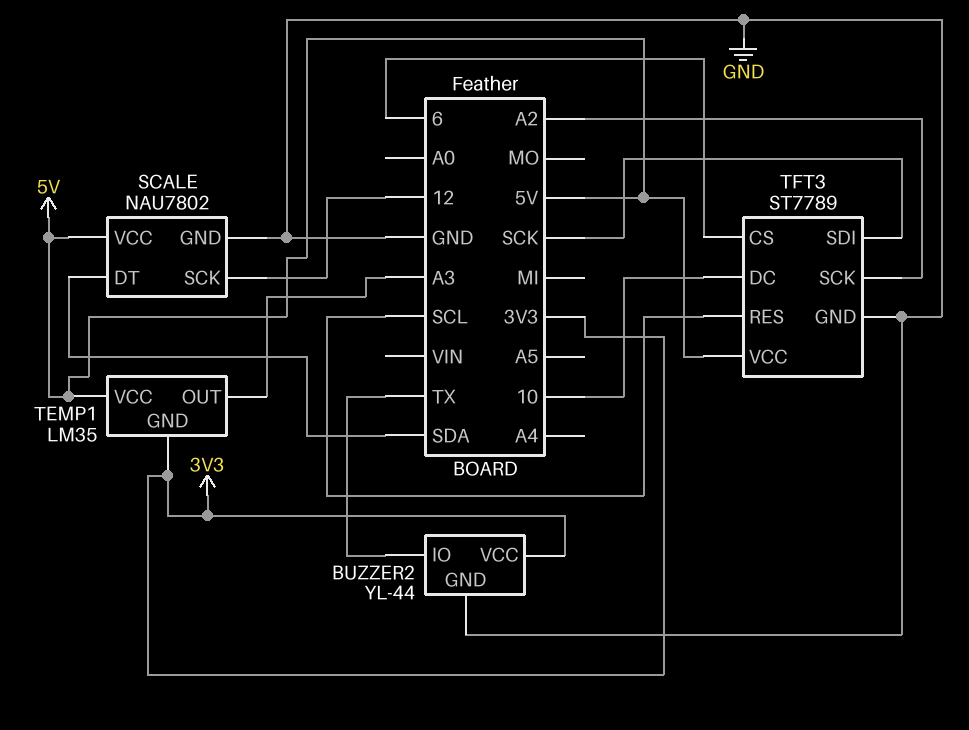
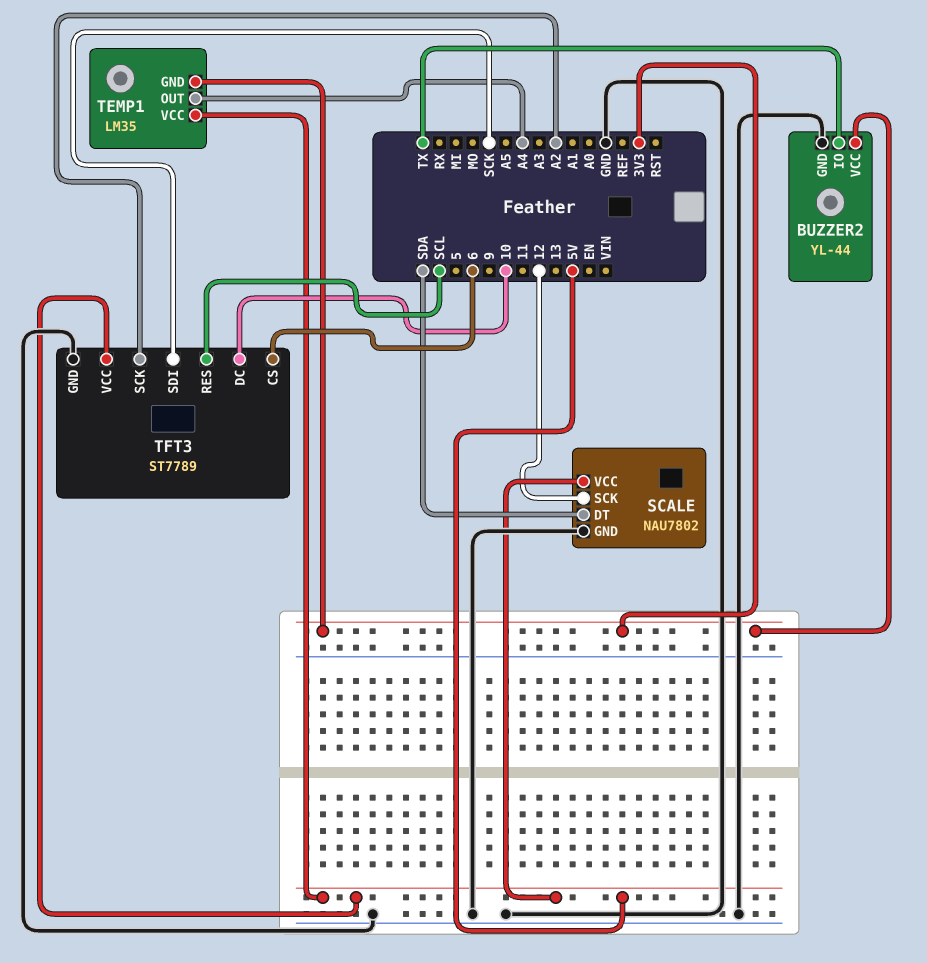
TEMP1 pin OUT: A3 -> A4

